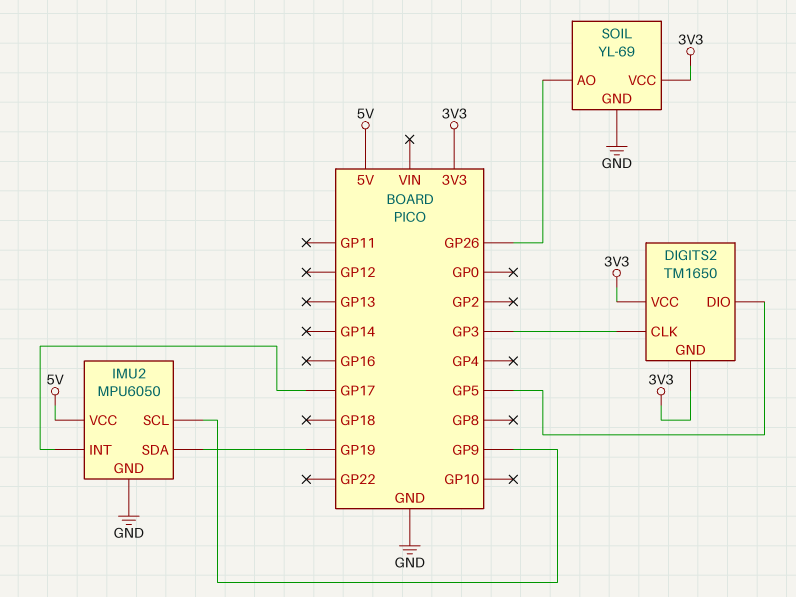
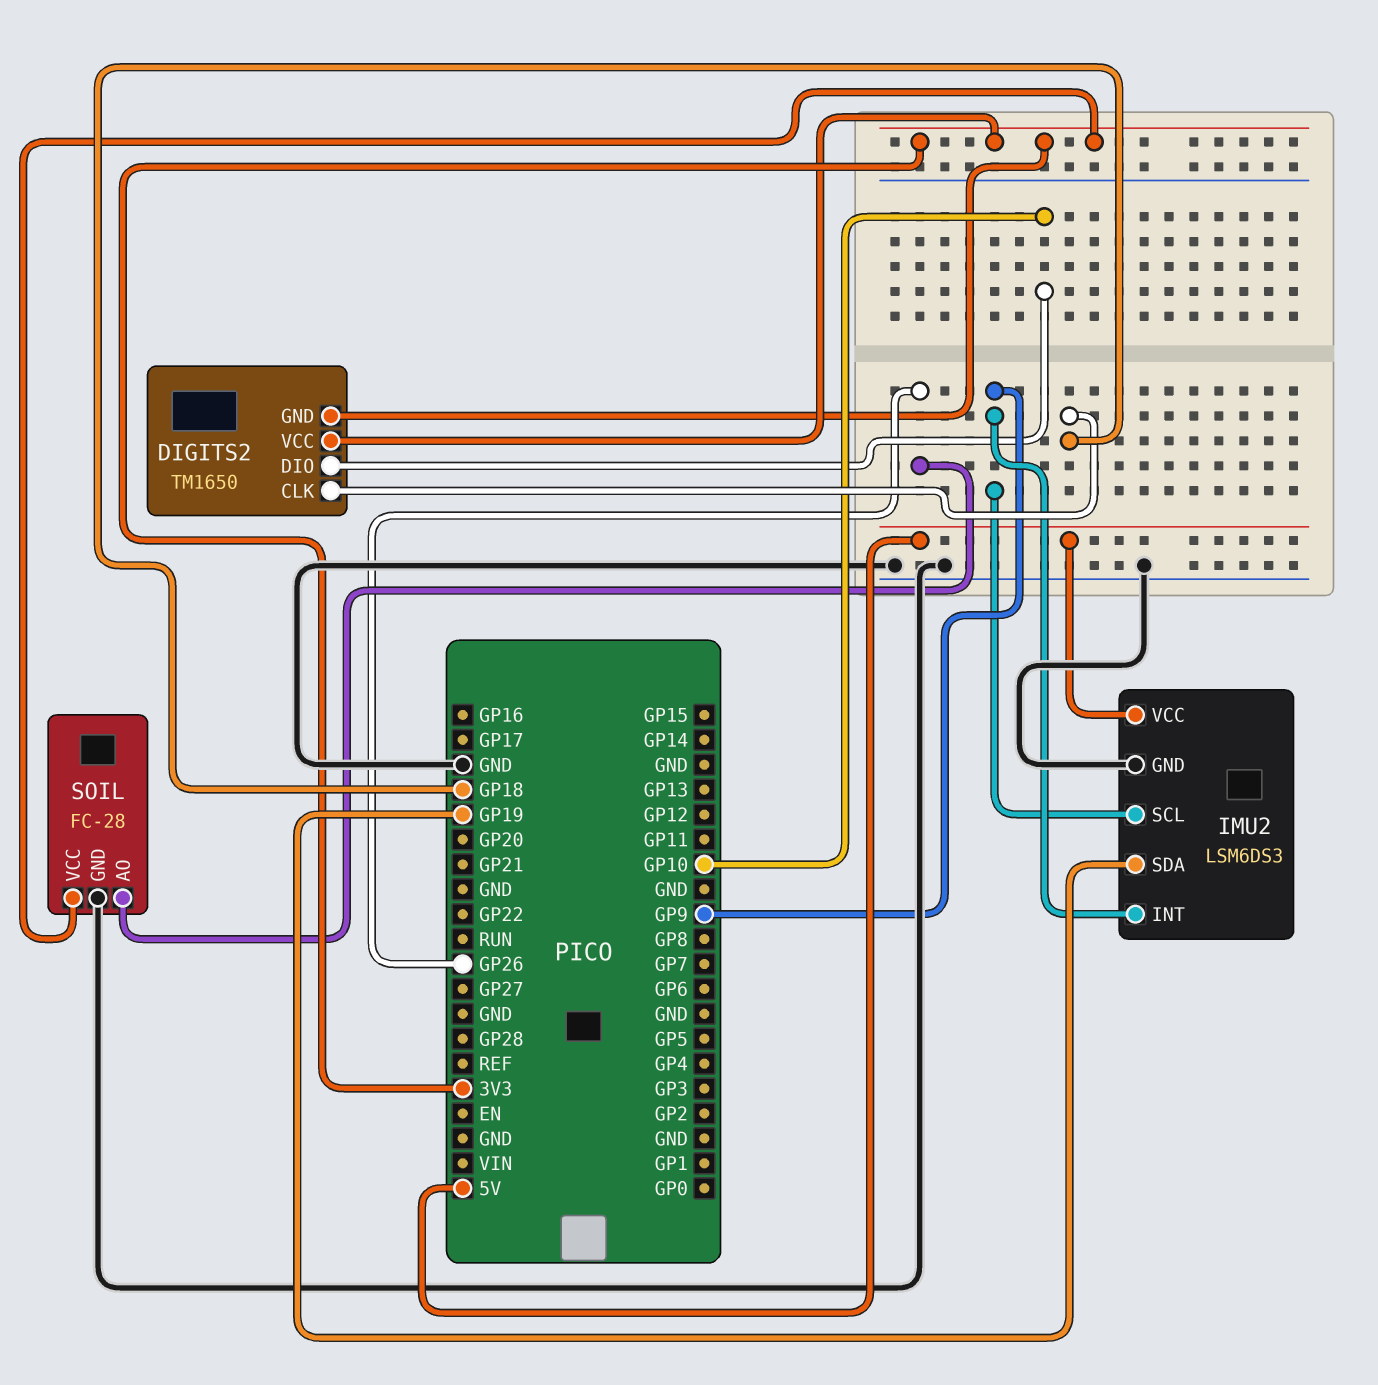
DIGITS2 pin CLK: GP3 -> GP18
DIGITS2 pin DIO: GP5 -> GP10
IMU2: MPU6050 -> LSM6DS3
IMU2 pin INT: GP17 -> GP9
SOIL: YL-69 -> FC-28

